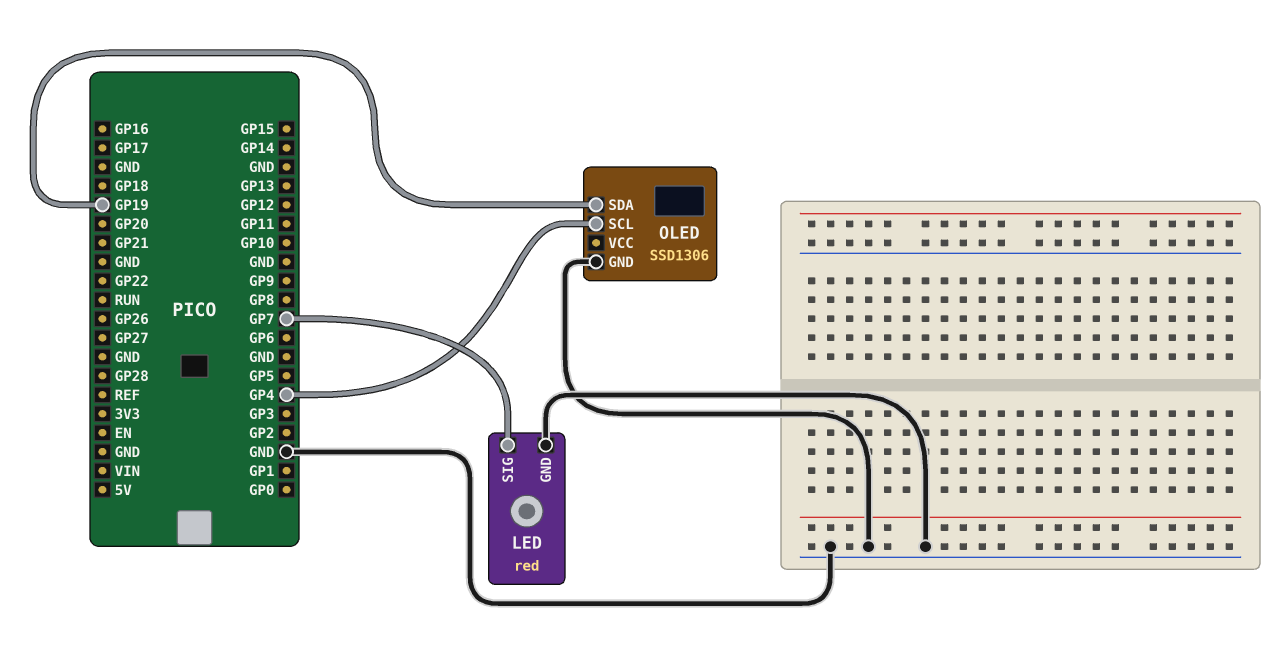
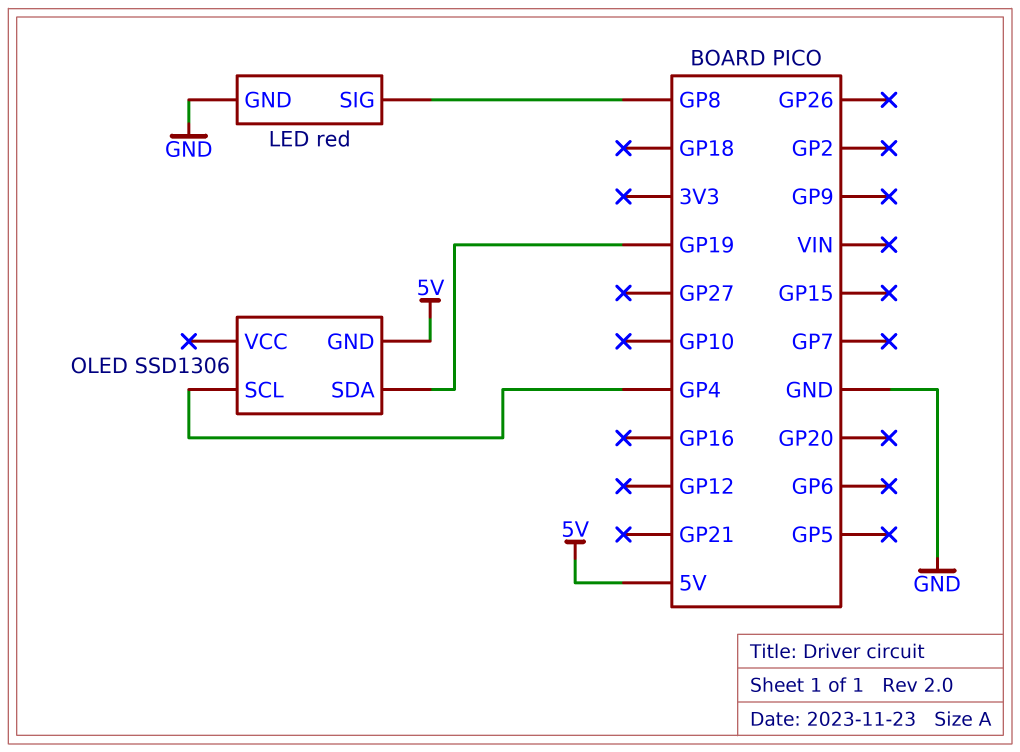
LED pin SIG: GP7 -> GP8
OLED pin GND: GND -> 5V

